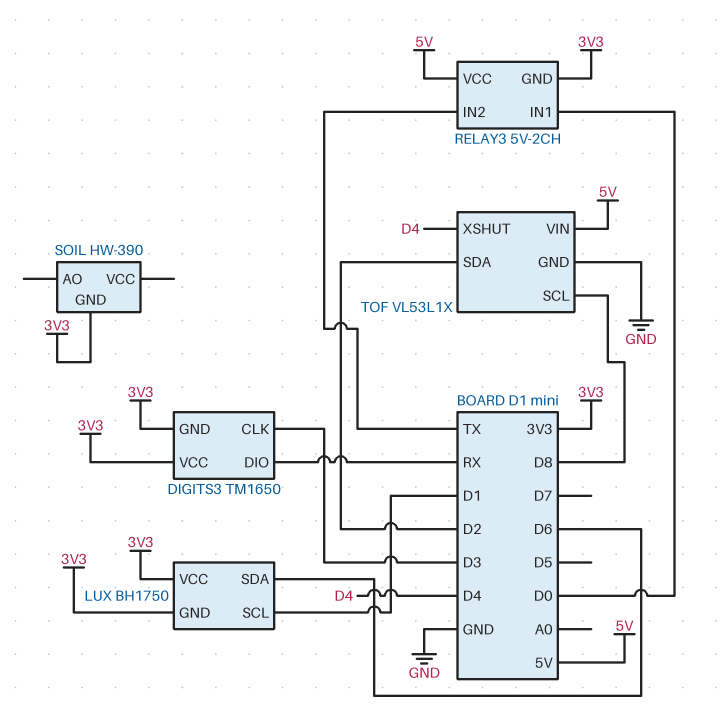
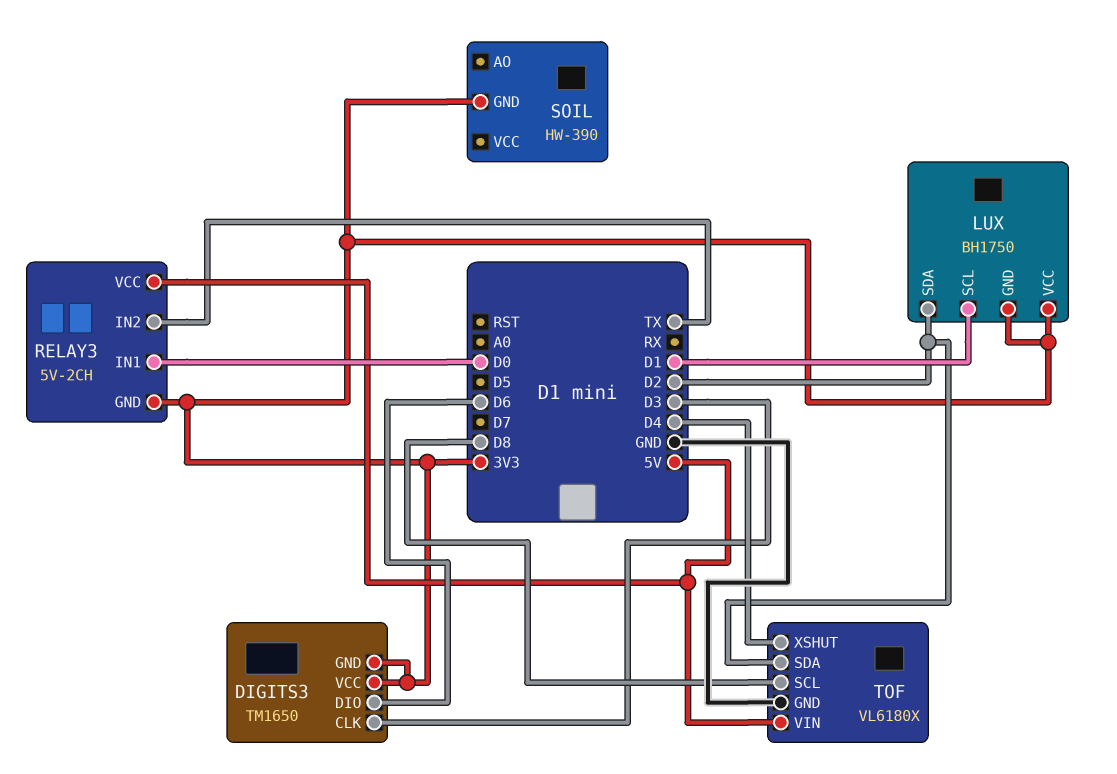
DIGITS3 pin DIO: RX -> D6
LUX pin SDA: D6 -> D2
TOF: VL53L1X -> VL6180X

